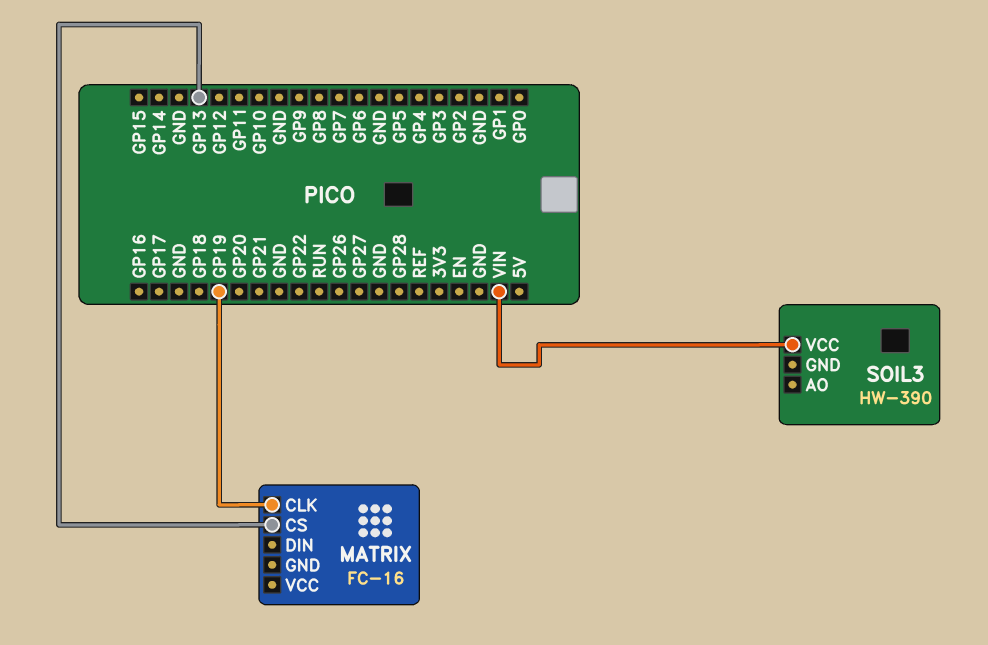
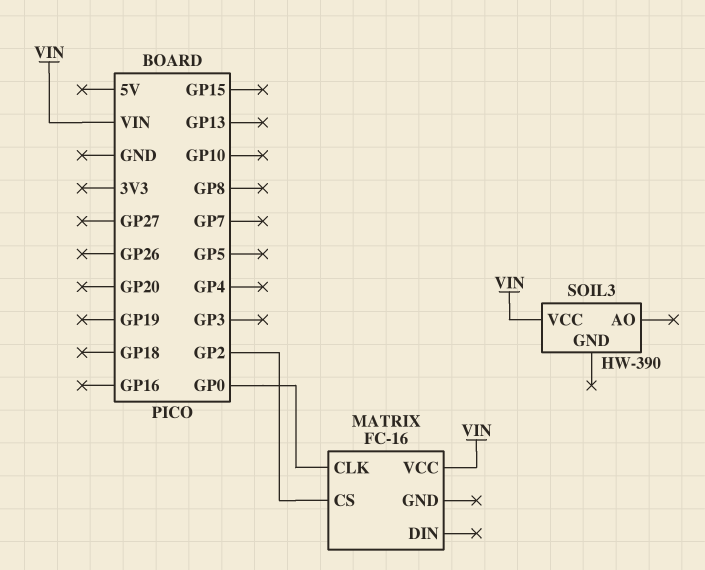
MATRIX pin CLK: GP19 -> GP0
MATRIX pin CS: GP13 -> GP2
MATRIX pin VCC: none -> VIN

